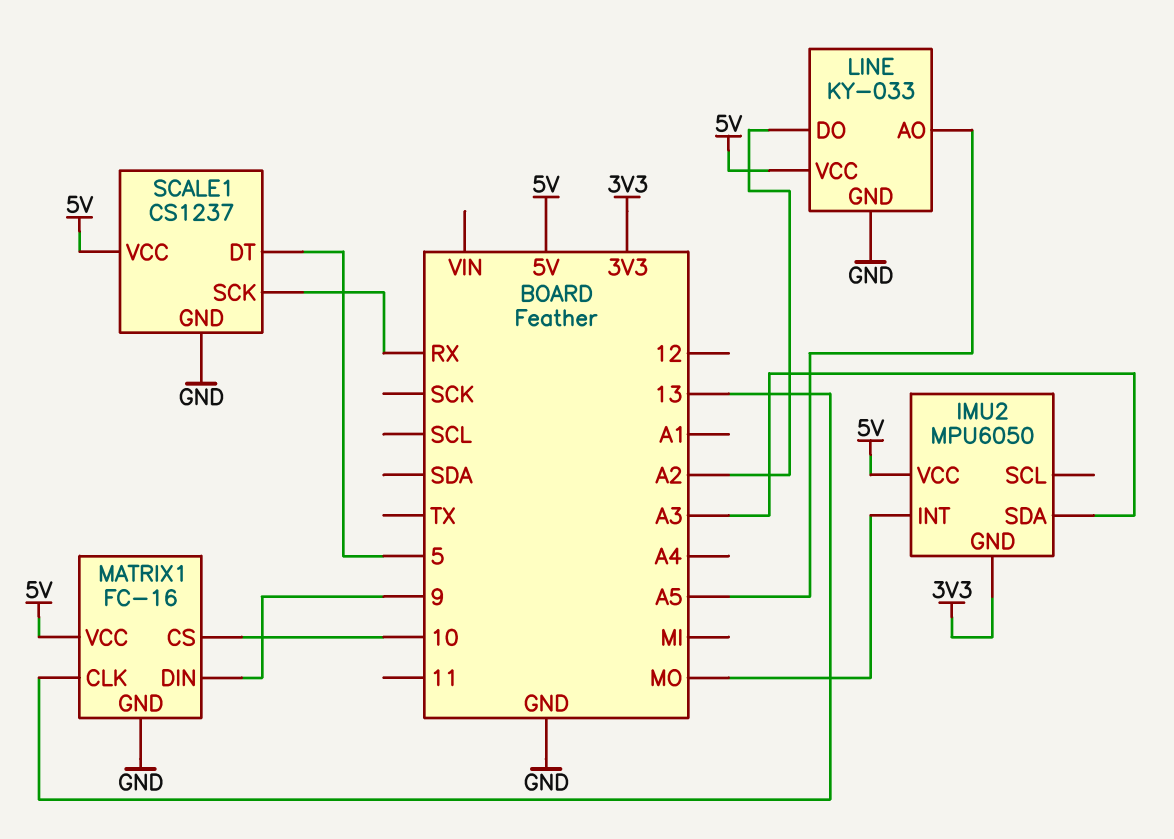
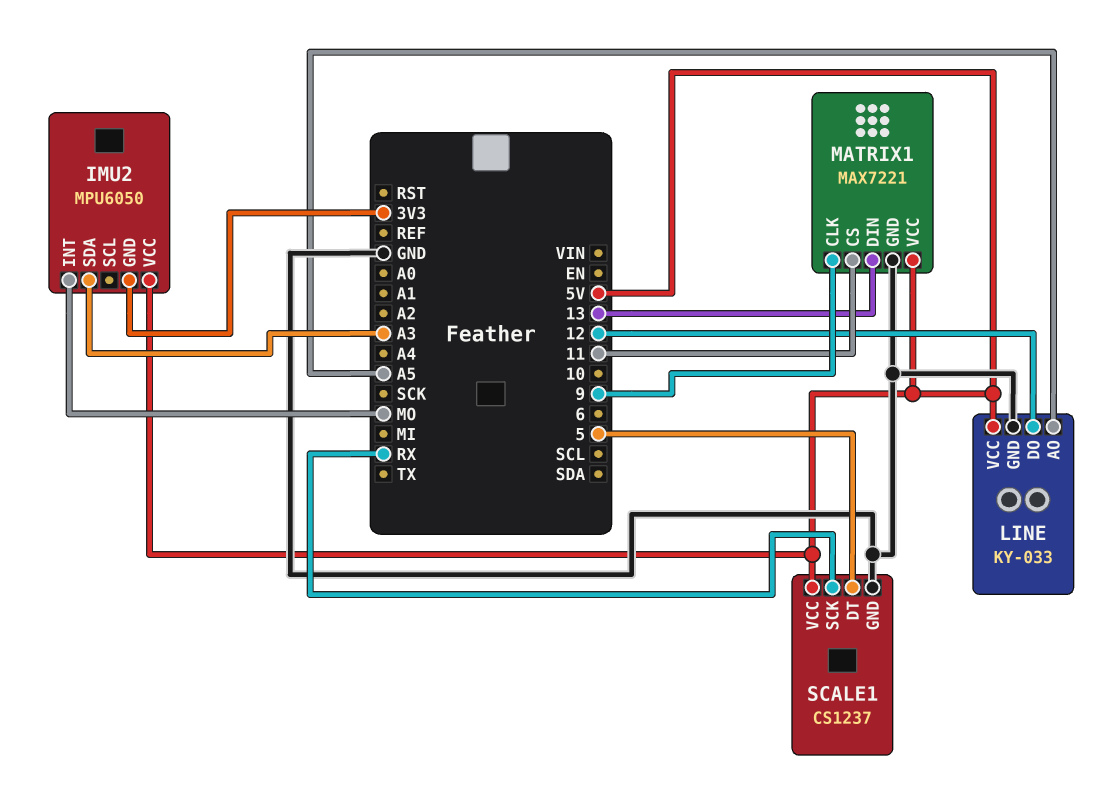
LINE pin DO: A2 -> 12
MATRIX1: FC-16 -> MAX7221
MATRIX1 pin CLK: 13 -> 9
MATRIX1 pin CS: 10 -> 11
MATRIX1 pin DIN: 9 -> 13

